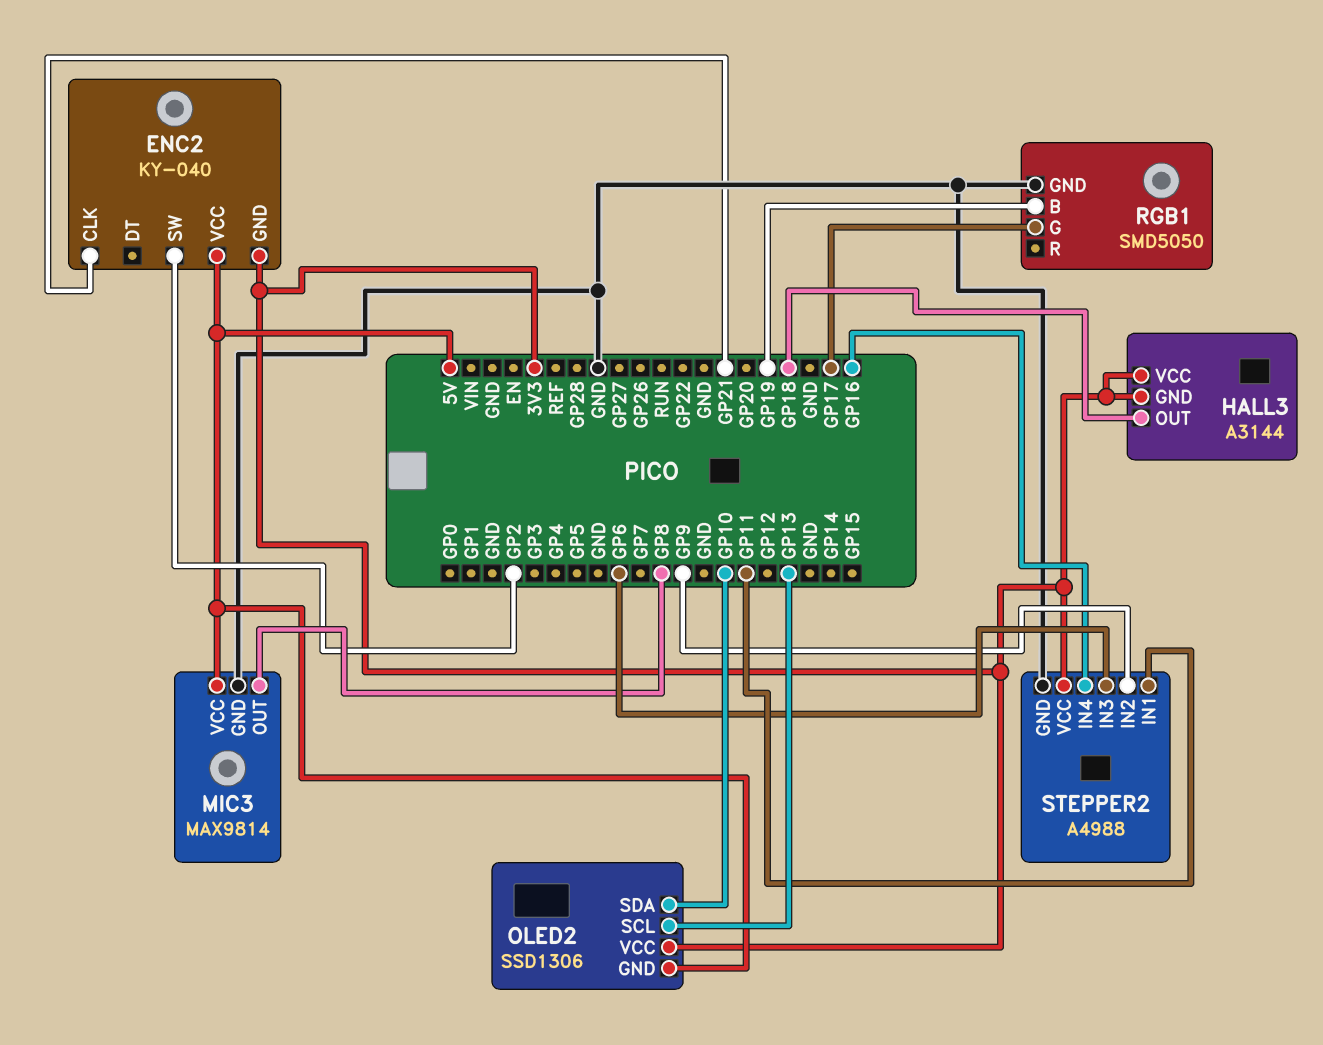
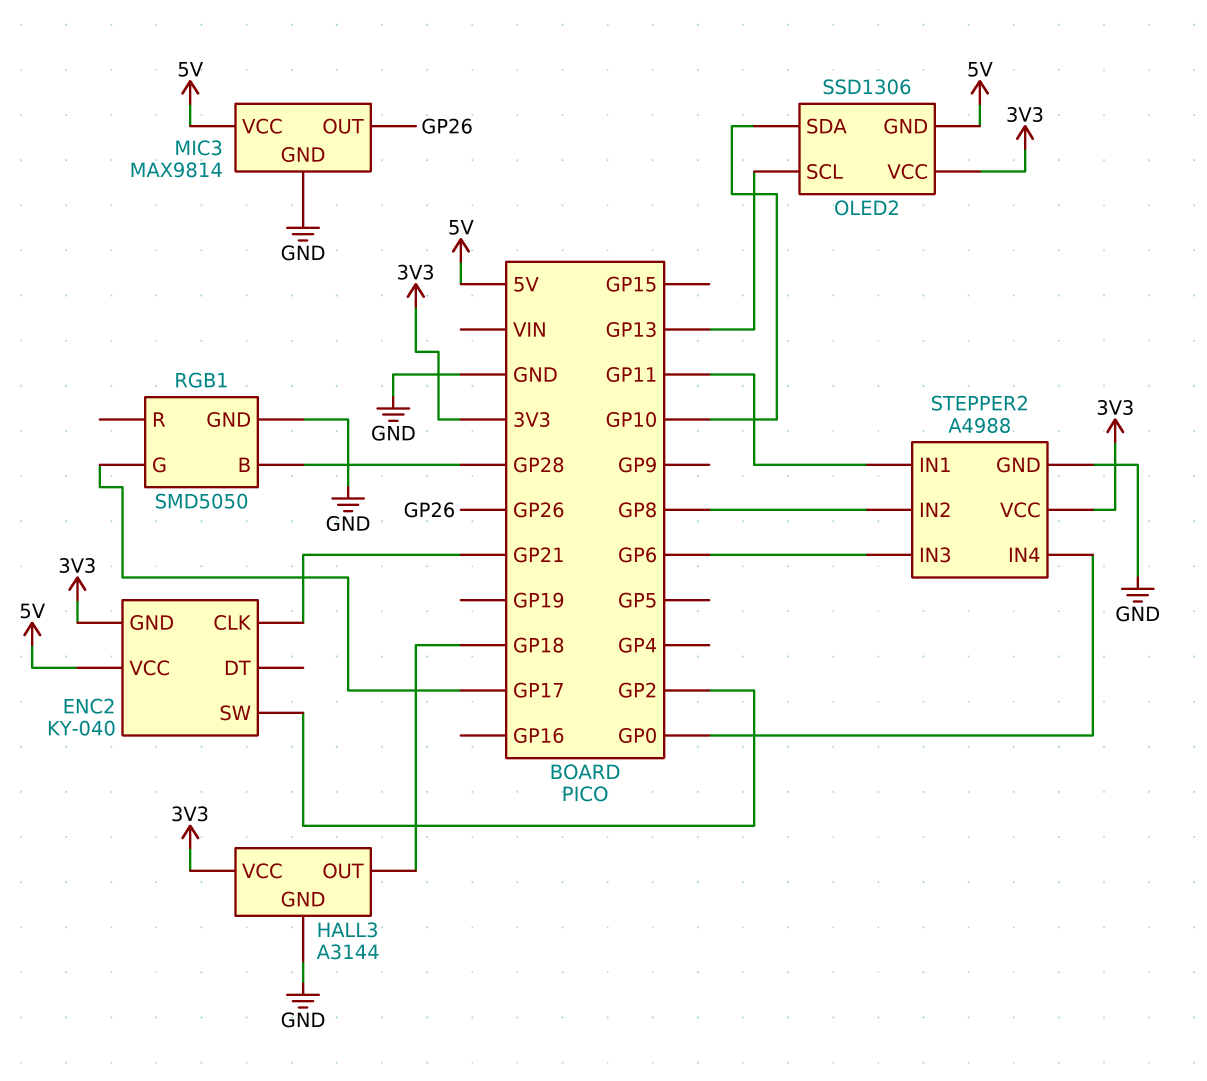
HALL3 pin GND: 3V3 -> GND
MIC3 pin OUT: GP8 -> GP26
RGB1 pin B: GP19 -> GP28
STEPPER2 pin IN2: GP9 -> GP8
STEPPER2 pin IN4: GP16 -> GP0

